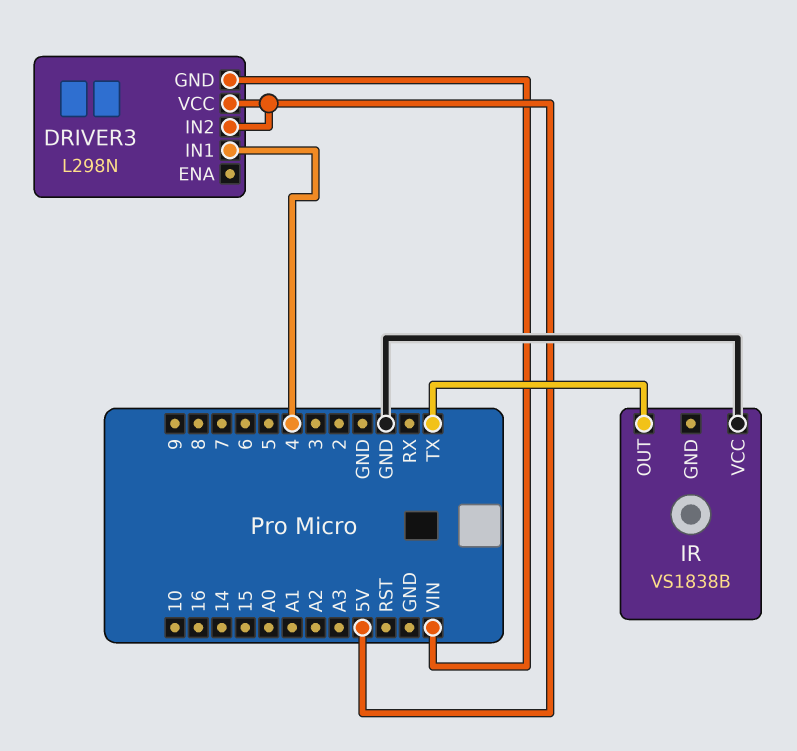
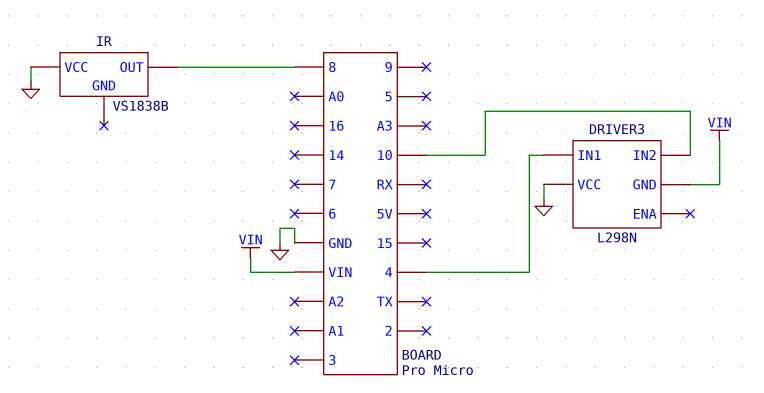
DRIVER3 pin IN2: 5V -> 10
DRIVER3 pin VCC: 5V -> GND
IR pin OUT: TX -> 8

